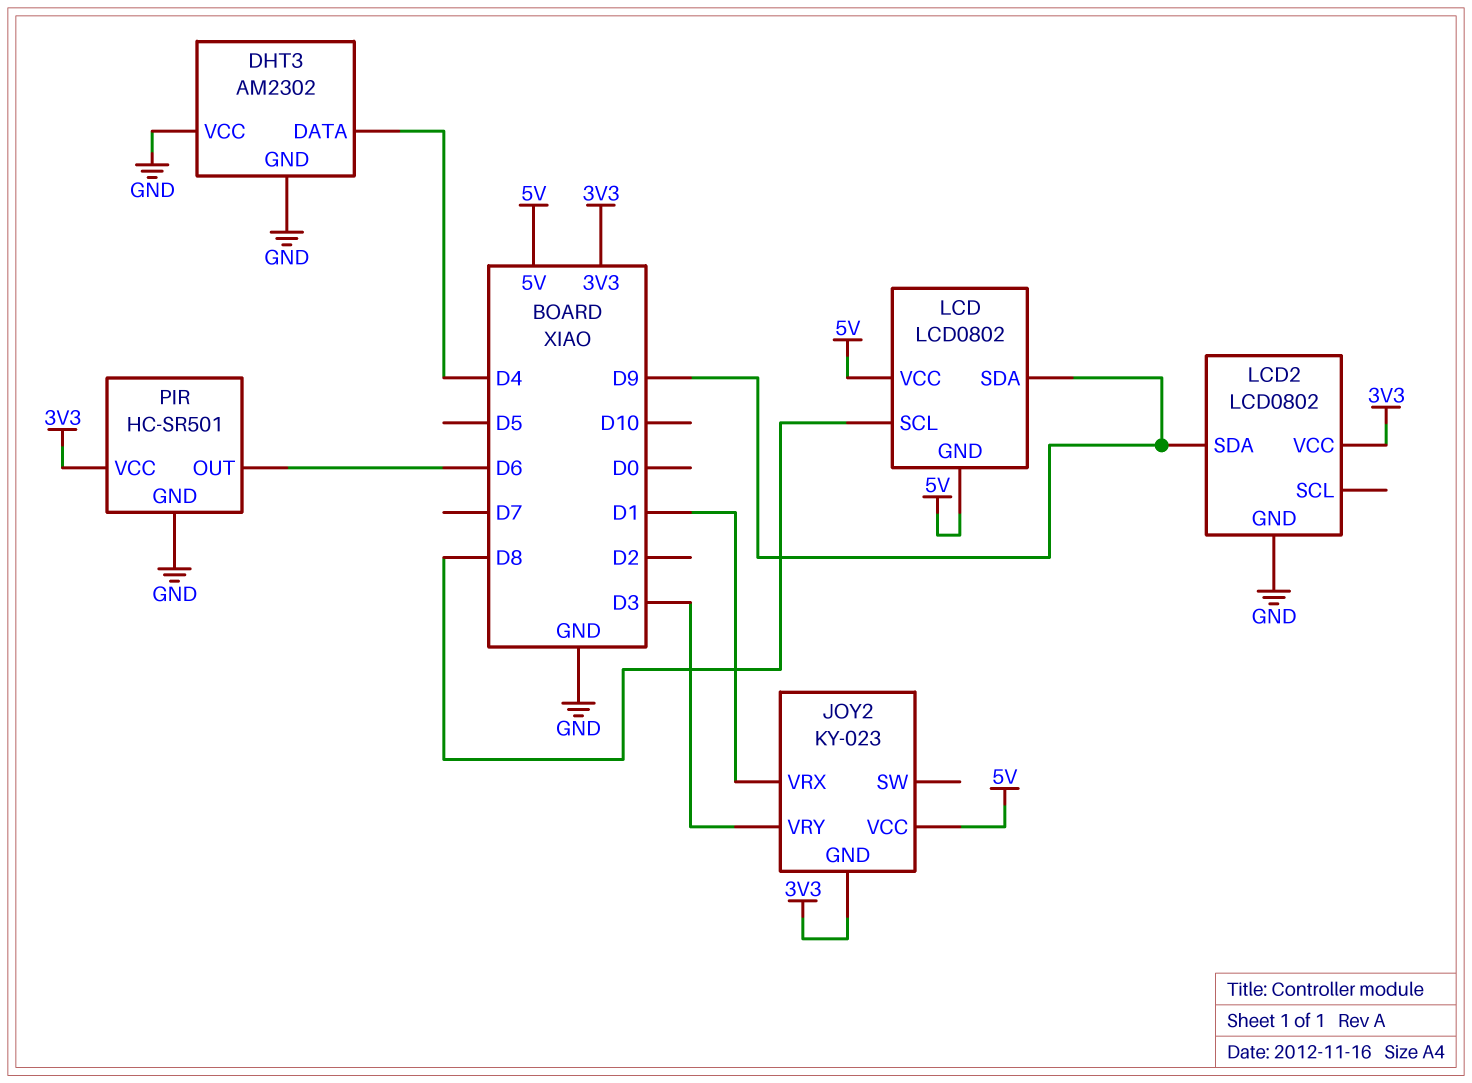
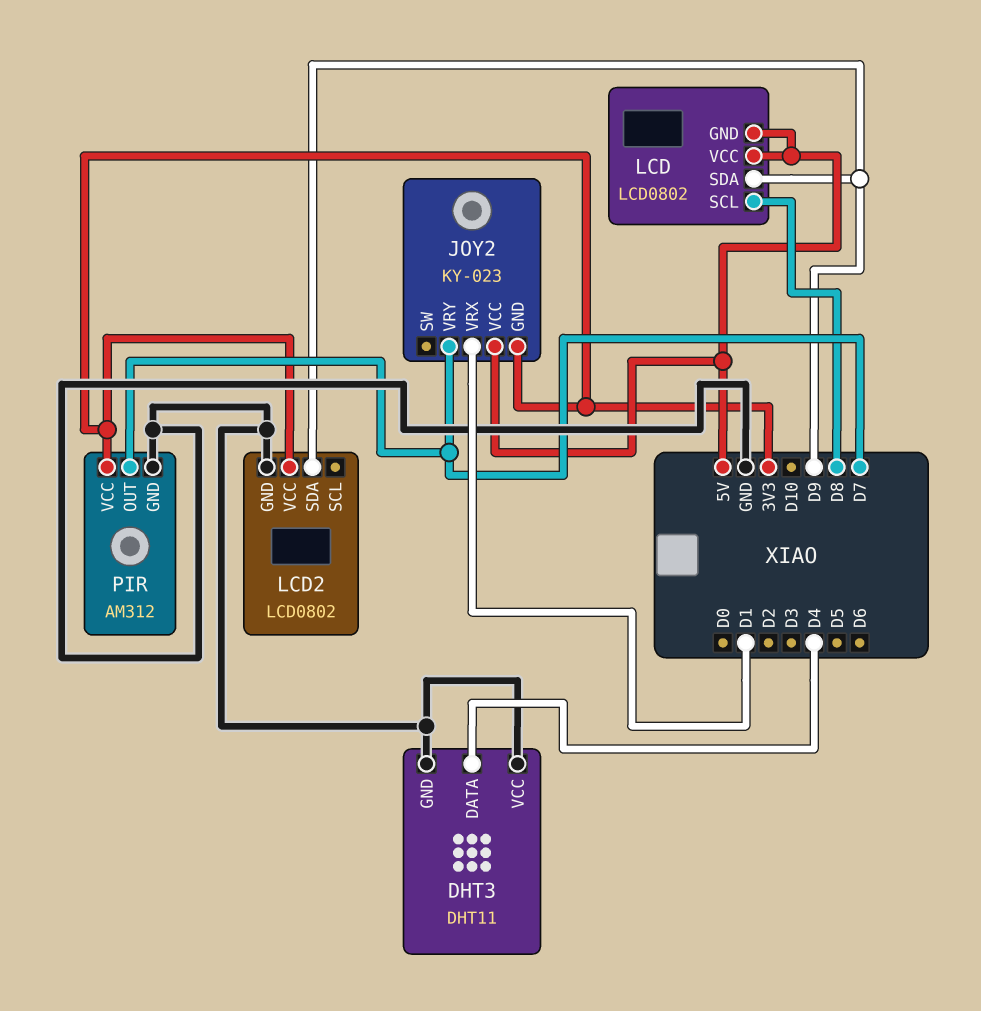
DHT3: AM2302 -> DHT11
JOY2 pin VRY: D3 -> D7
PIR: HC-SR501 -> AM312
PIR pin OUT: D6 -> D7

